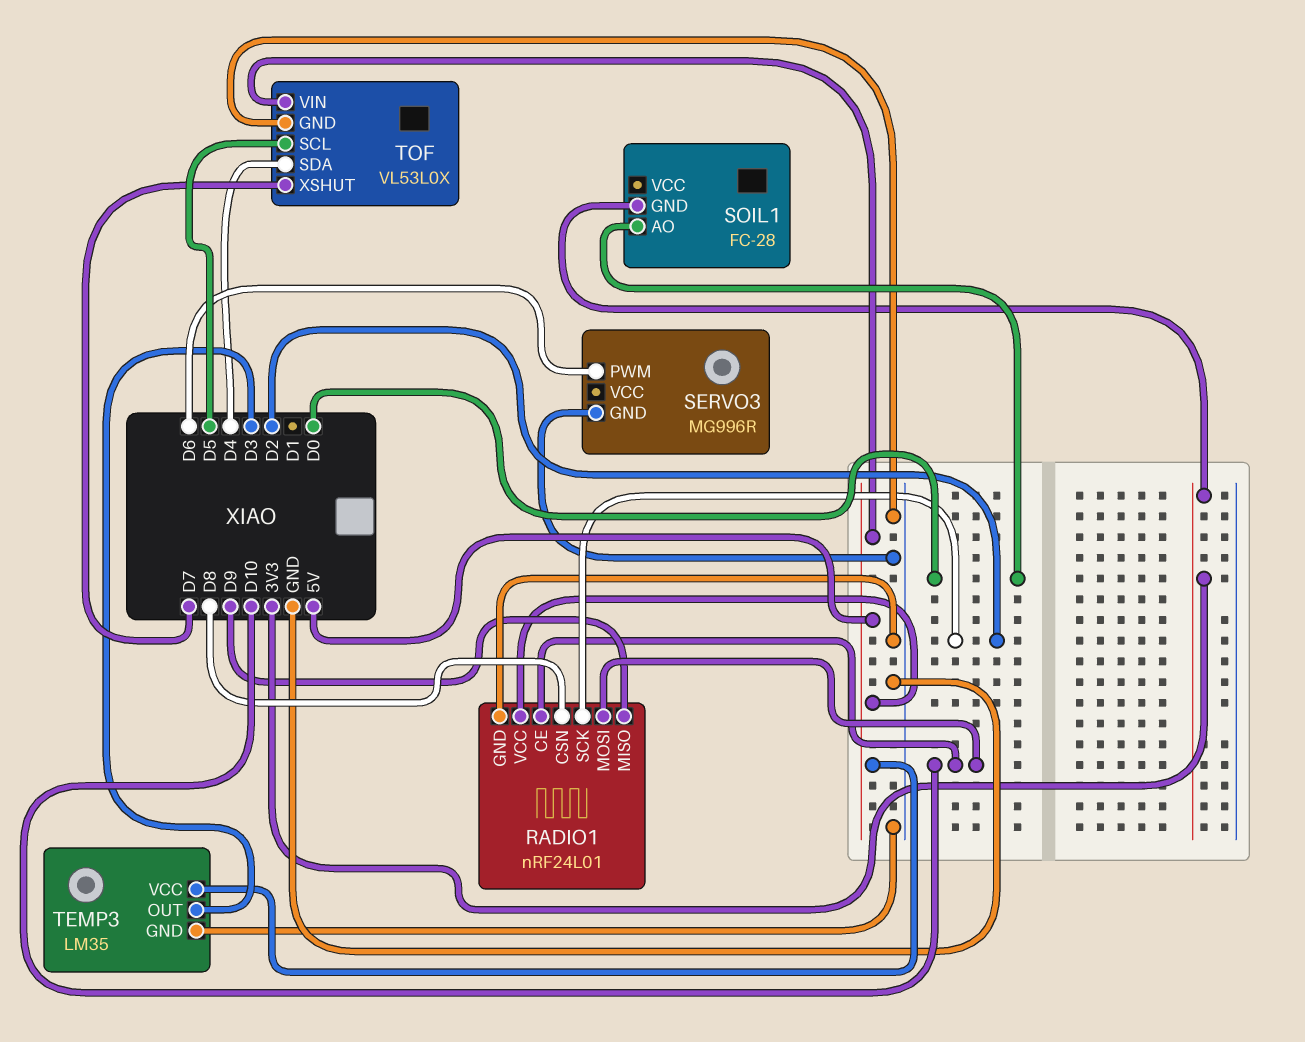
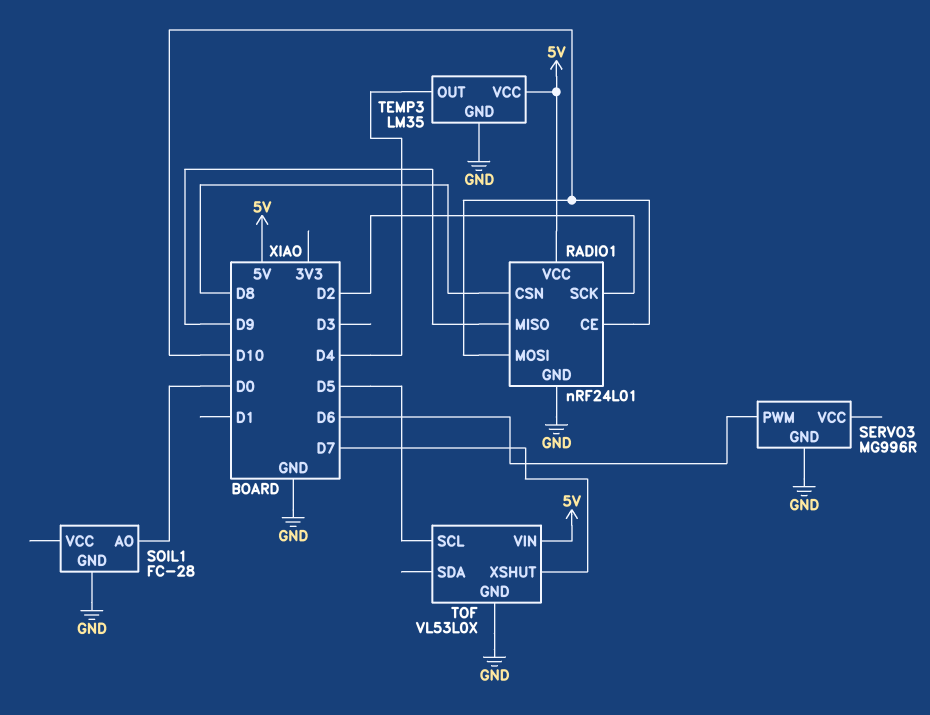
SOIL1 pin GND: 3V3 -> GND
TEMP3 pin OUT: D3 -> D4
TOF pin SDA: D4 -> none

